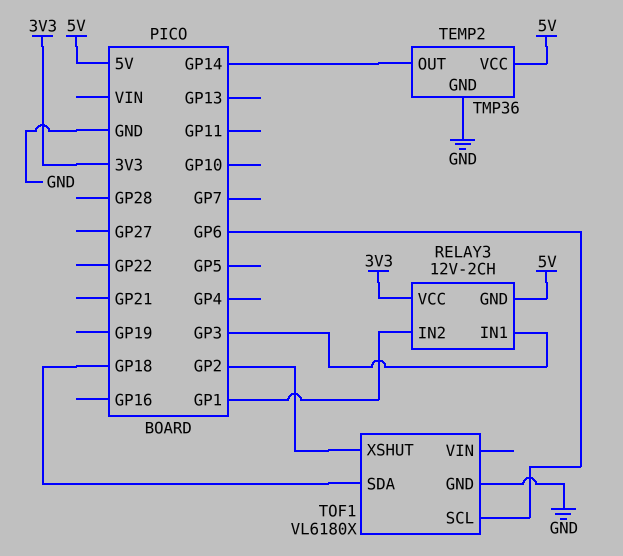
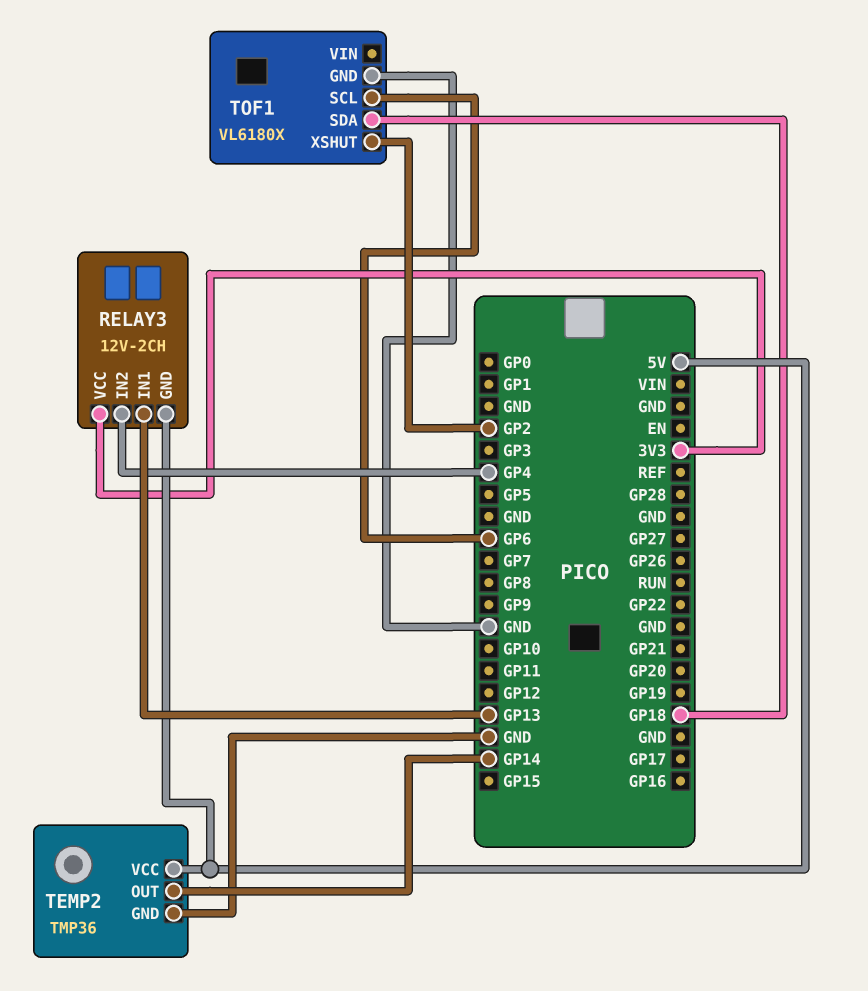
RELAY3 pin IN1: GP3 -> GP13
RELAY3 pin IN2: GP1 -> GP4

